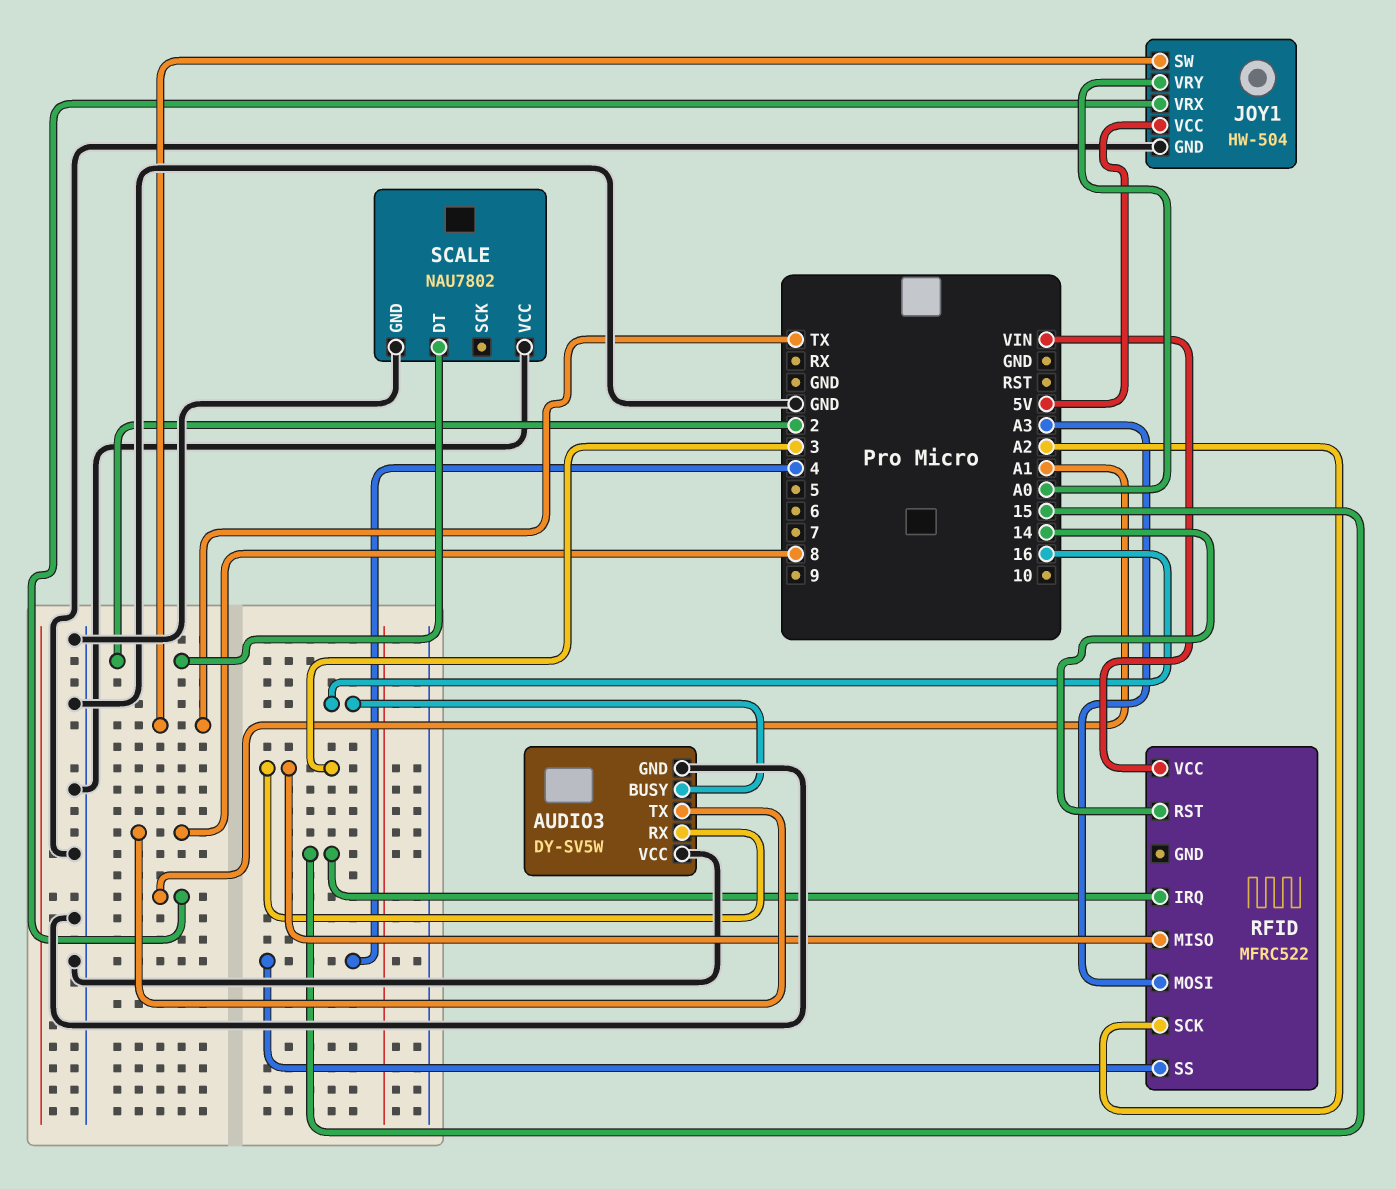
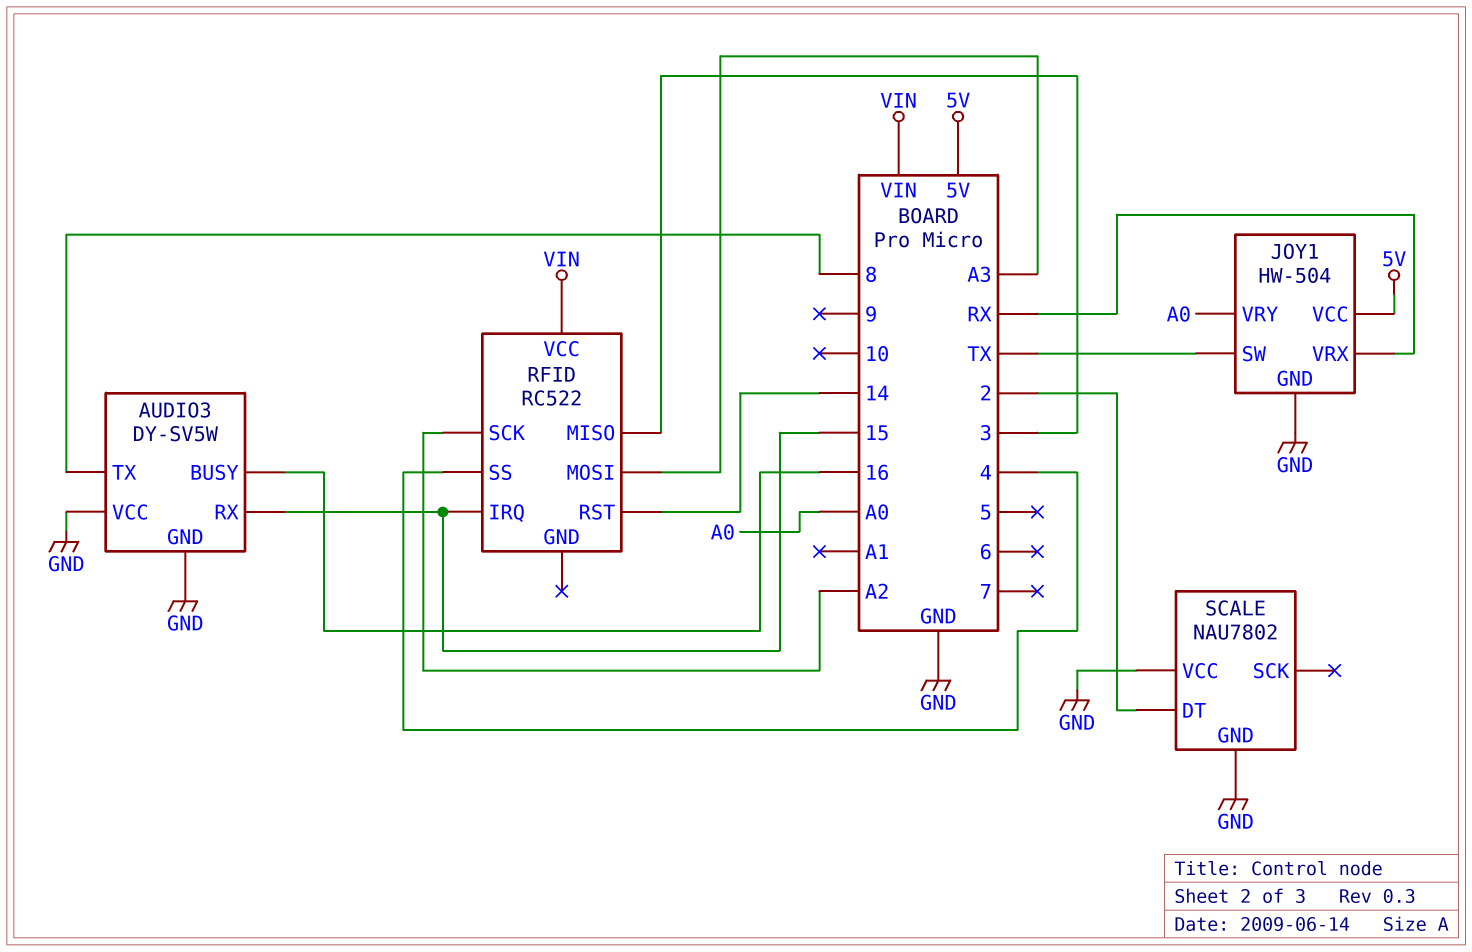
AUDIO3 pin RX: 3 -> 15
JOY1 pin VRX: A1 -> RX
RFID: MFRC522 -> RC522

